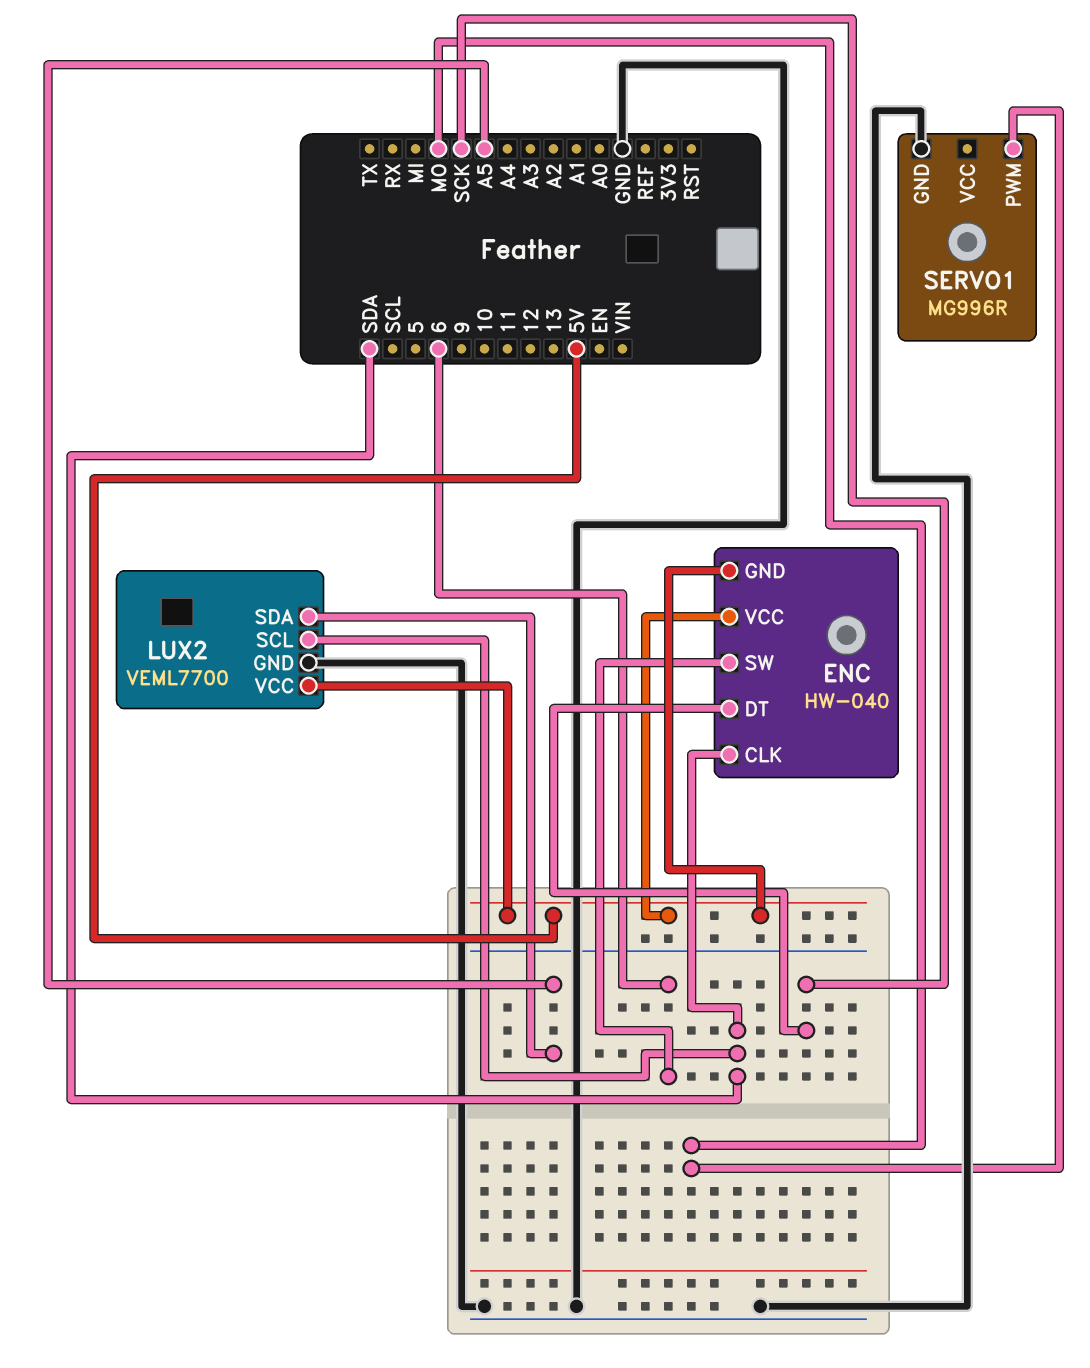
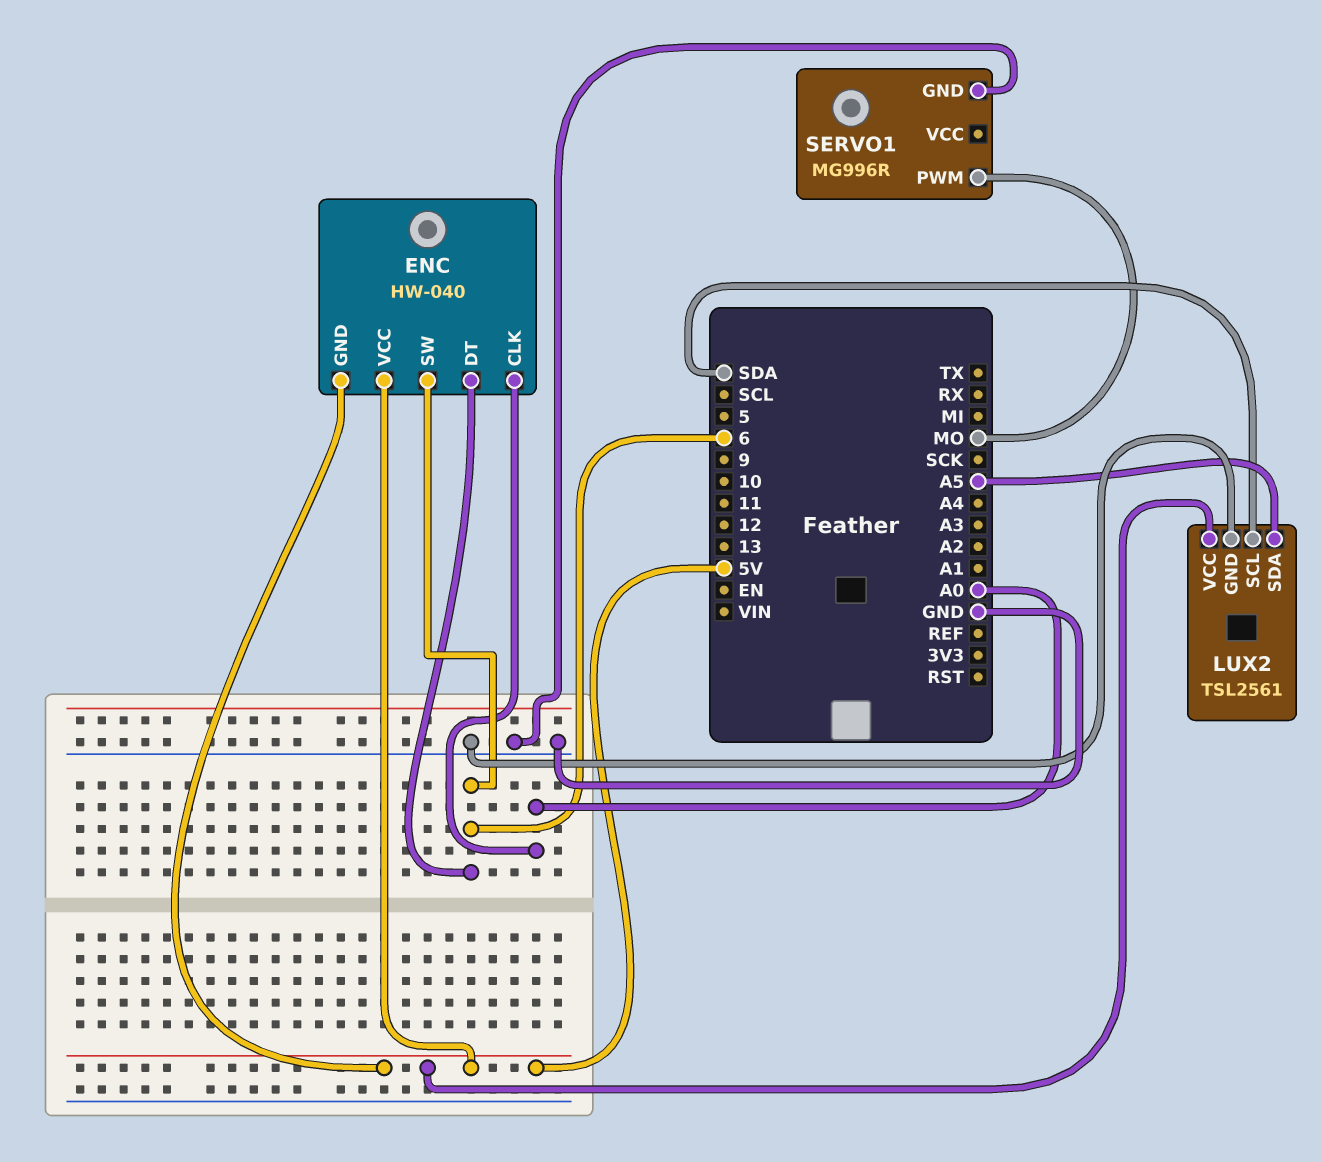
ENC pin CLK: SDA -> A0
ENC pin DT: SCK -> 6
LUX2: VEML7700 -> TSL2561

